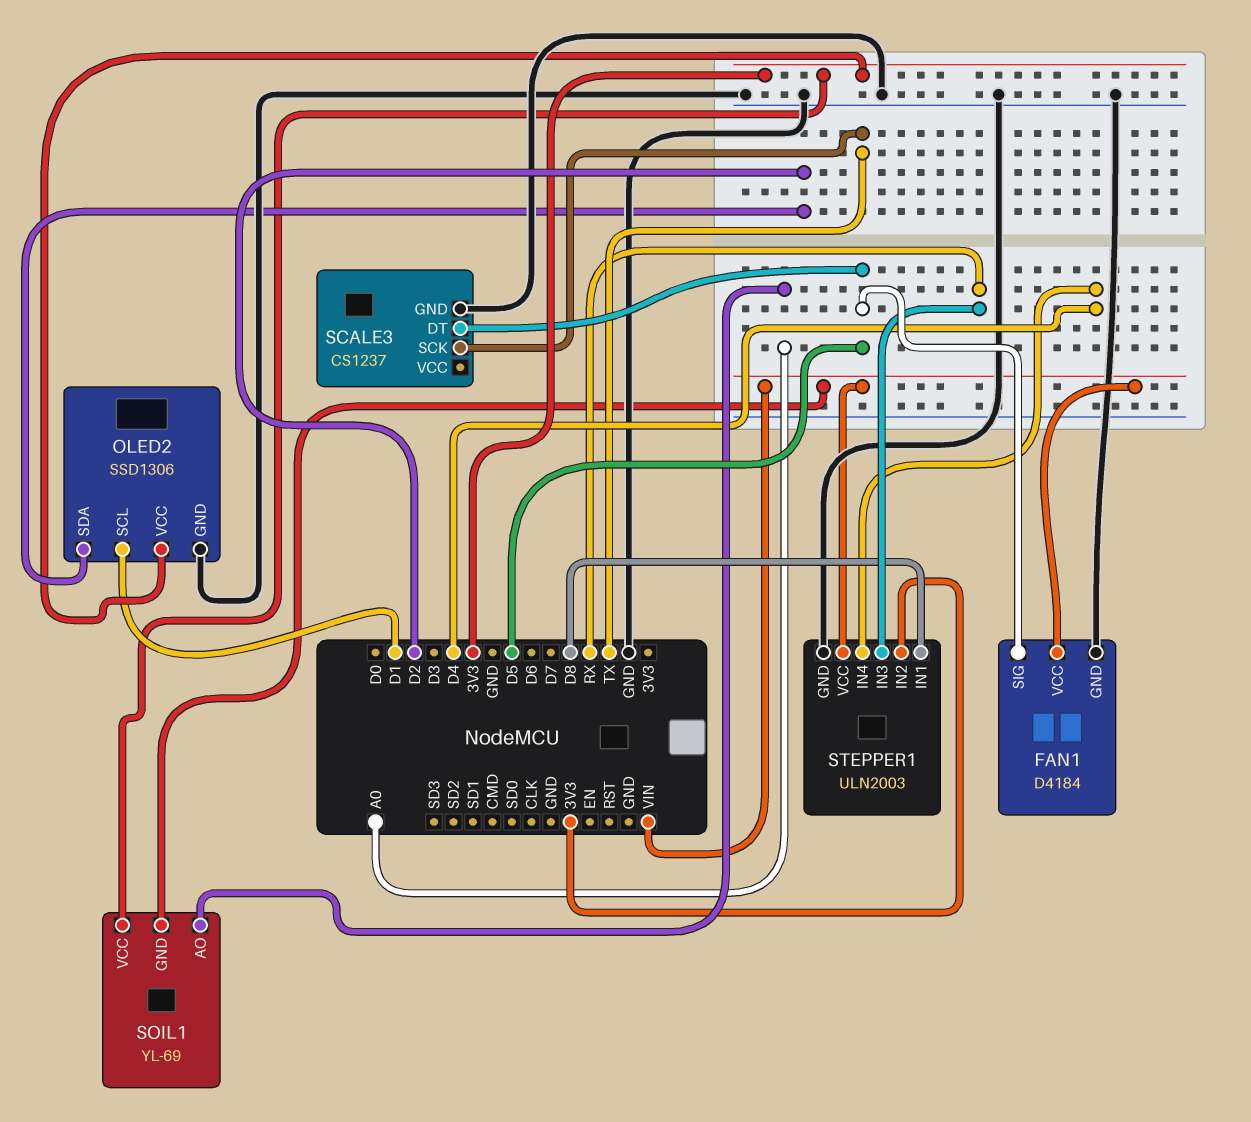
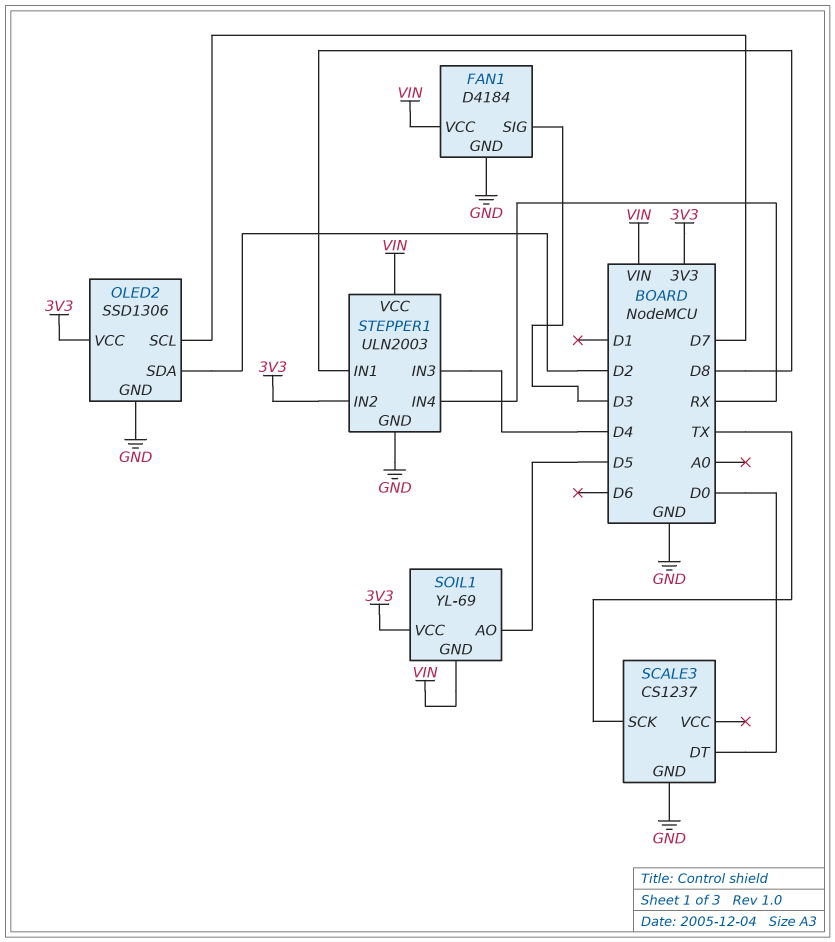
FAN1 pin SIG: D5 -> D3
OLED2 pin SCL: D1 -> D7
SCALE3 pin DT: D5 -> D0
SOIL1 pin AO: A0 -> D5
STEPPER1 pin IN3: RX -> D4
STEPPER1 pin IN4: D4 -> RX

